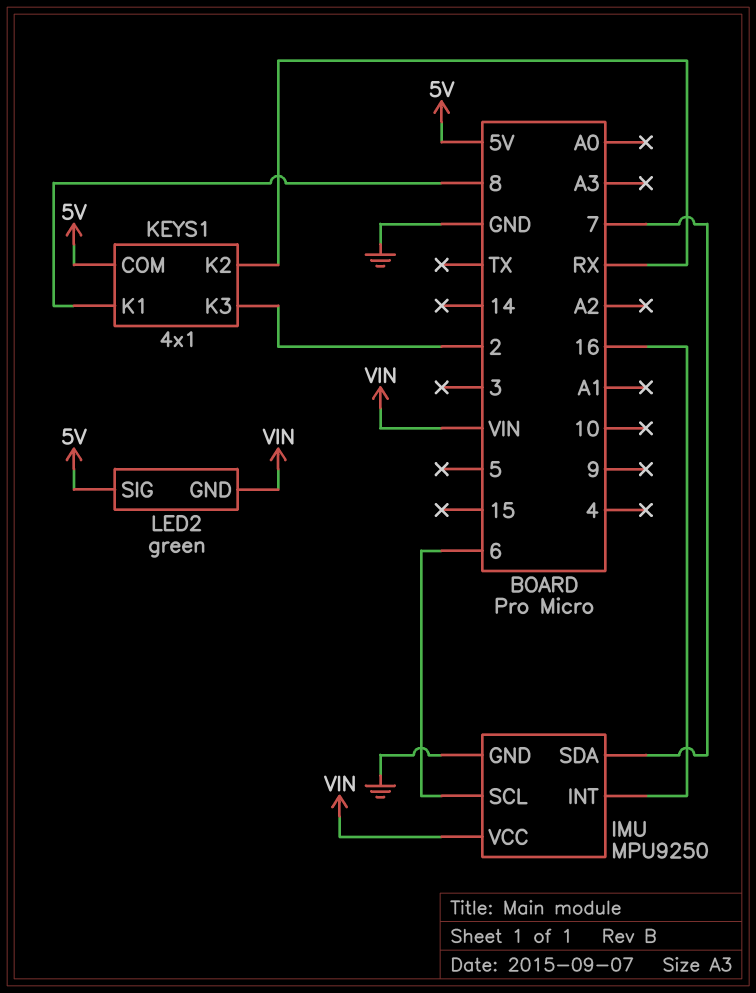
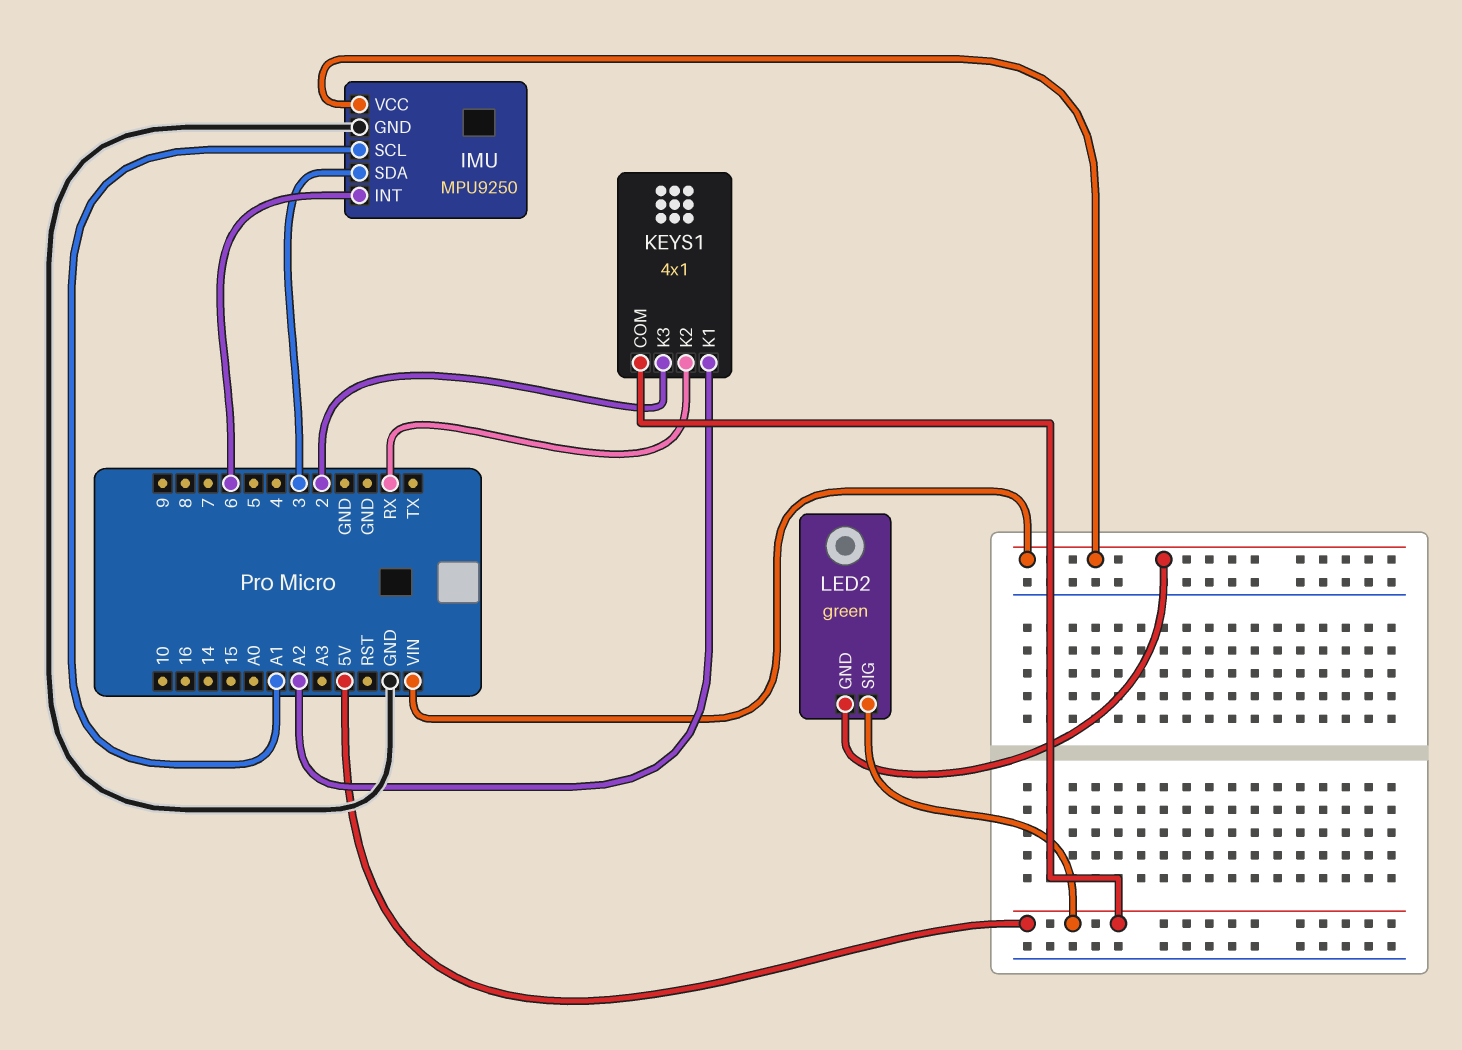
IMU pin INT: 16 -> 6
IMU pin SCL: 6 -> A1
IMU pin SDA: 7 -> 3
KEYS1 pin K1: 8 -> A2

